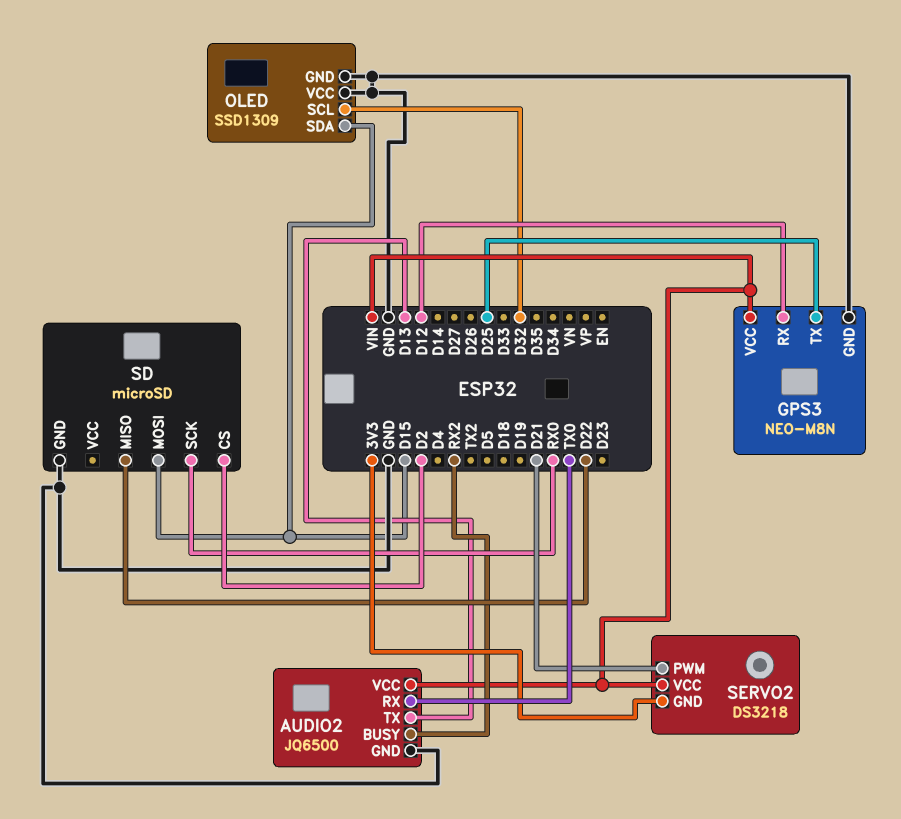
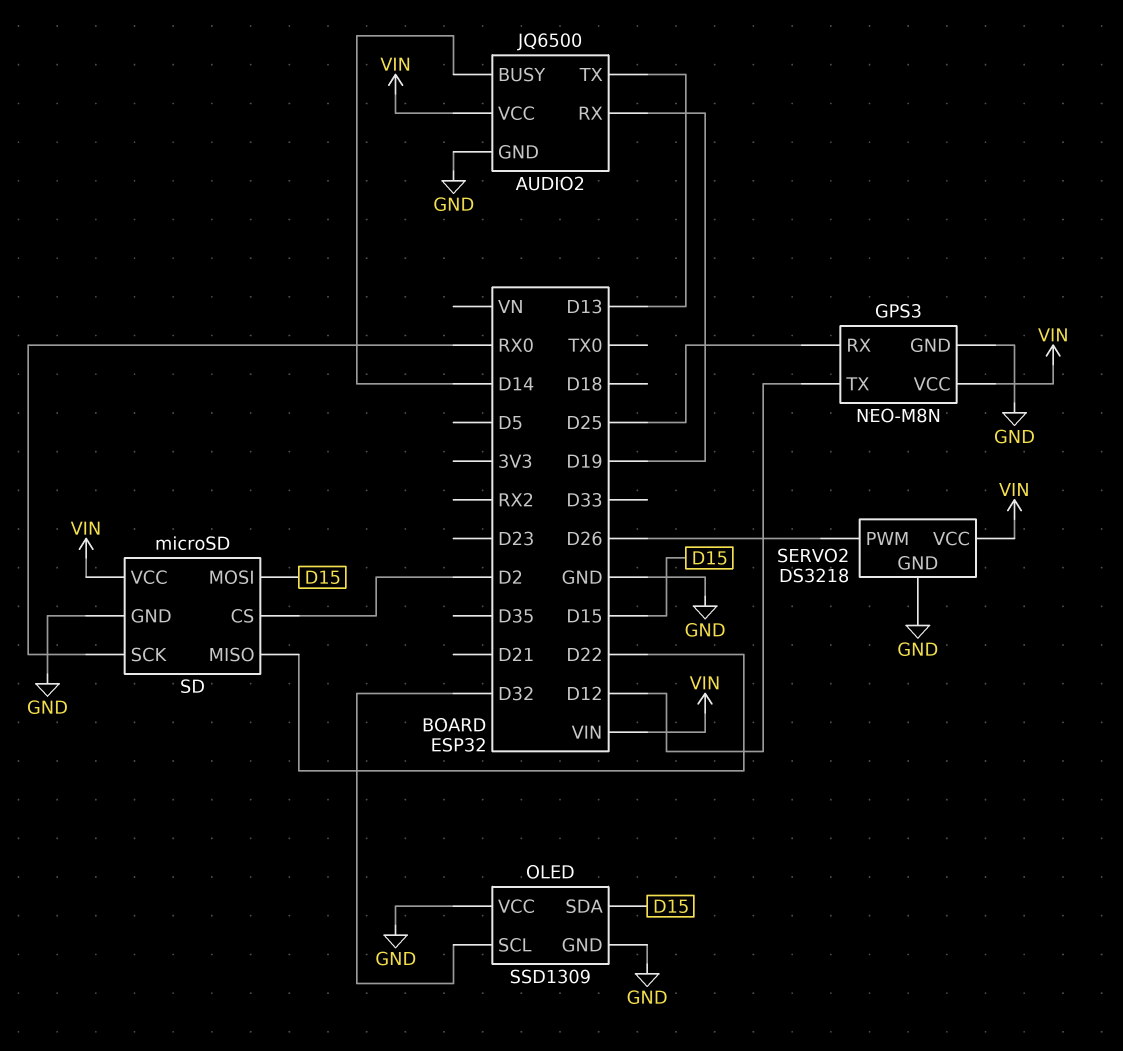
AUDIO2 pin BUSY: RX2 -> D14
AUDIO2 pin RX: TX0 -> D19
GPS3 pin RX: D12 -> D25
GPS3 pin TX: D25 -> D12
SD pin VCC: none -> VIN
SERVO2 pin GND: 3V3 -> GND
SERVO2 pin PWM: D21 -> D26

